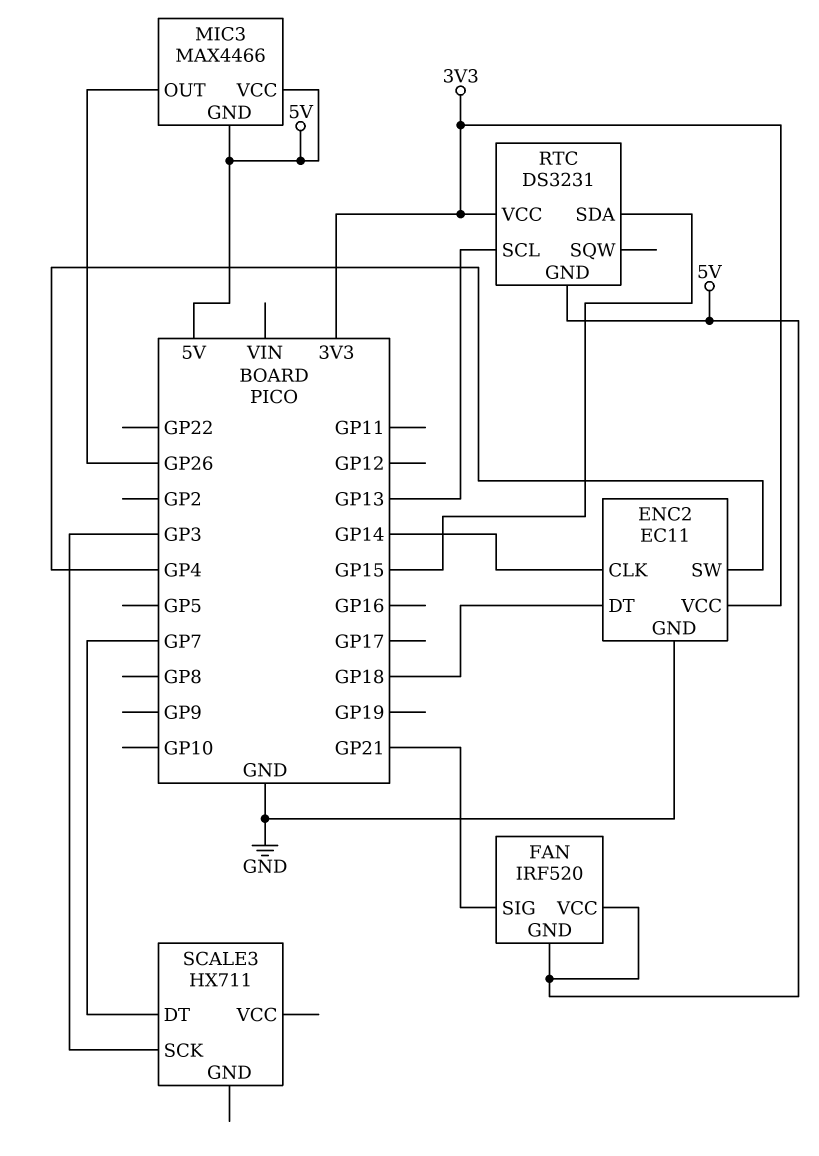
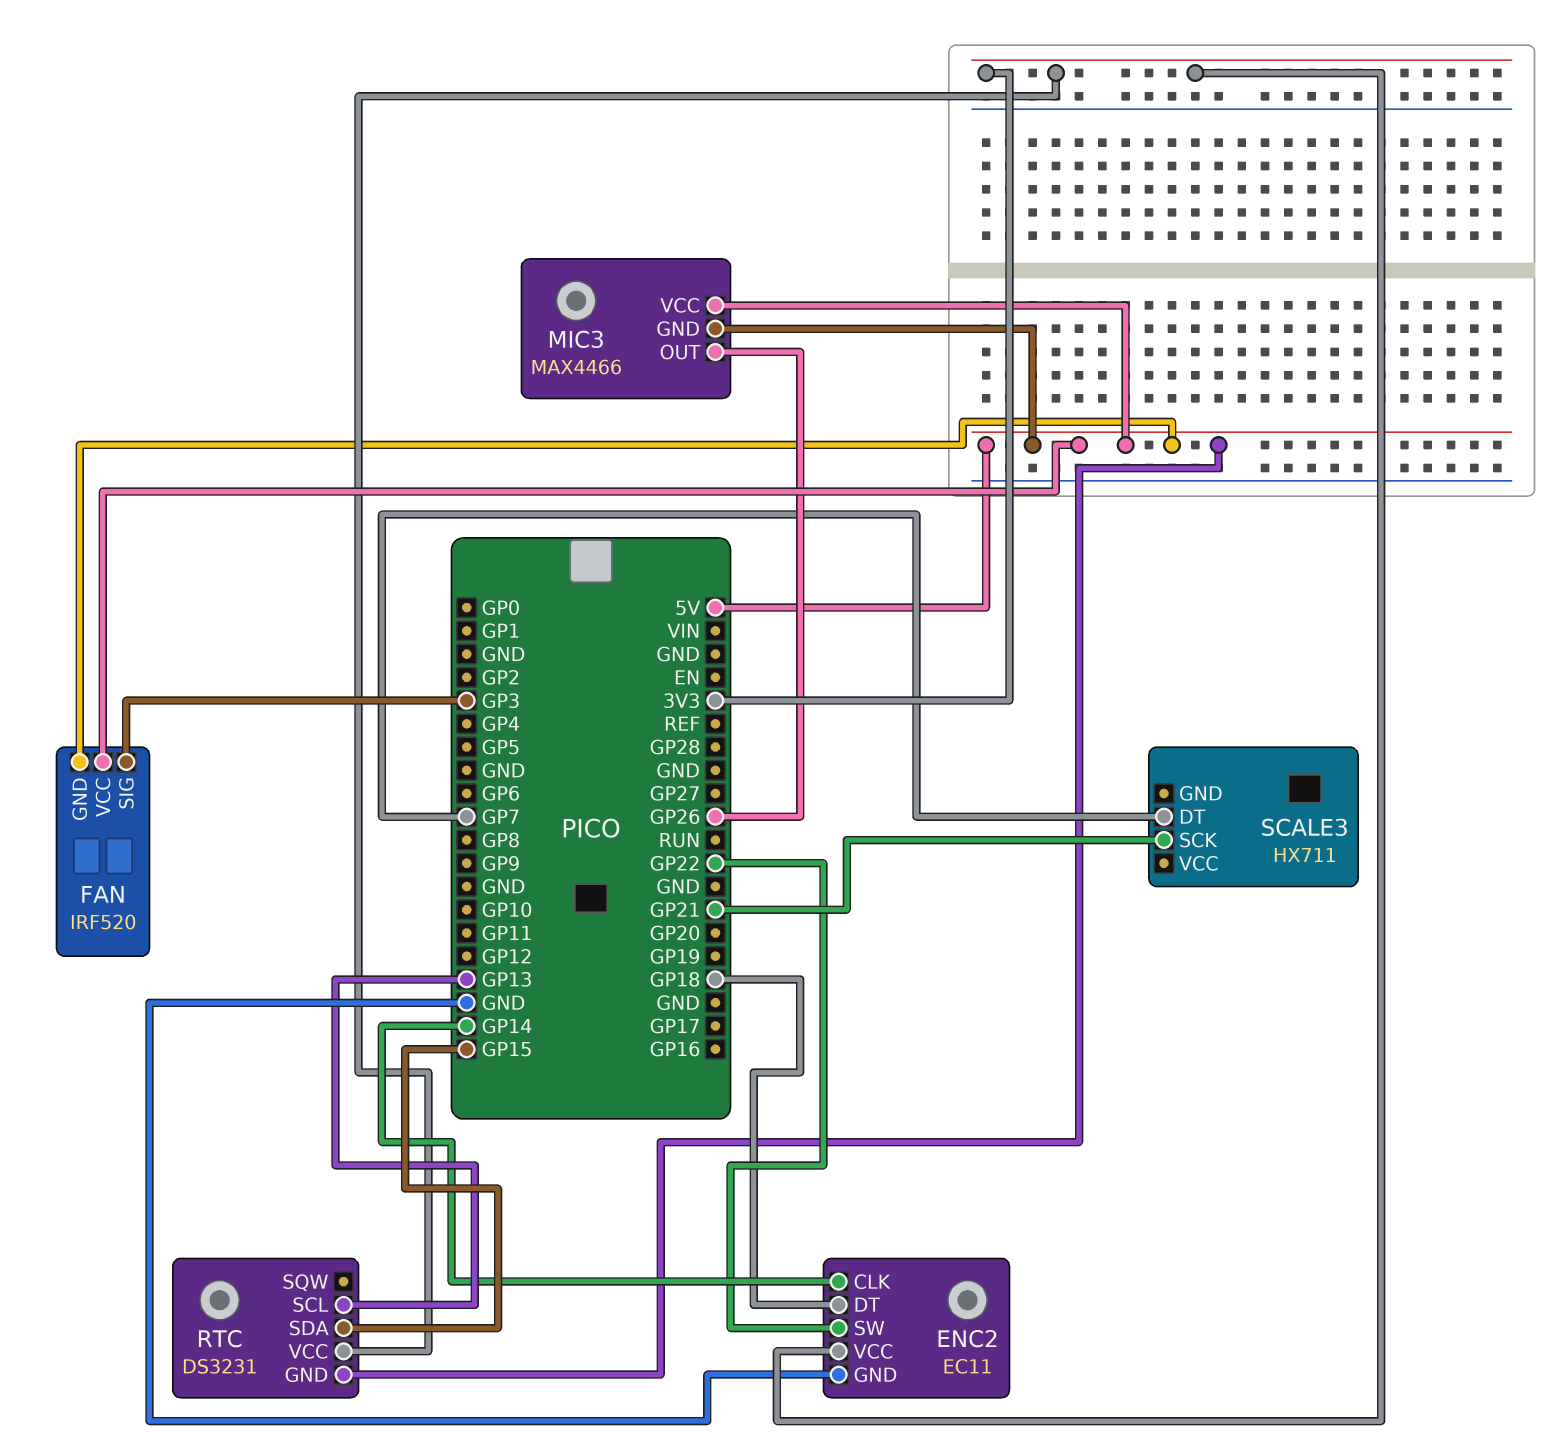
ENC2 pin SW: GP4 -> GP22
FAN pin SIG: GP21 -> GP3
SCALE3 pin SCK: GP3 -> GP21

